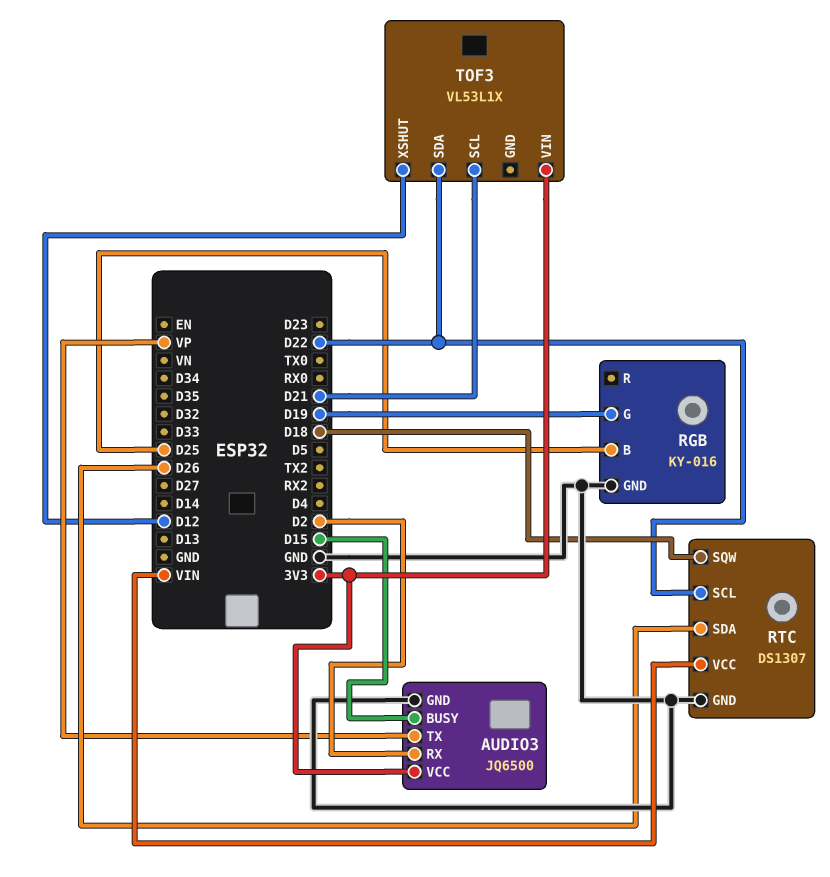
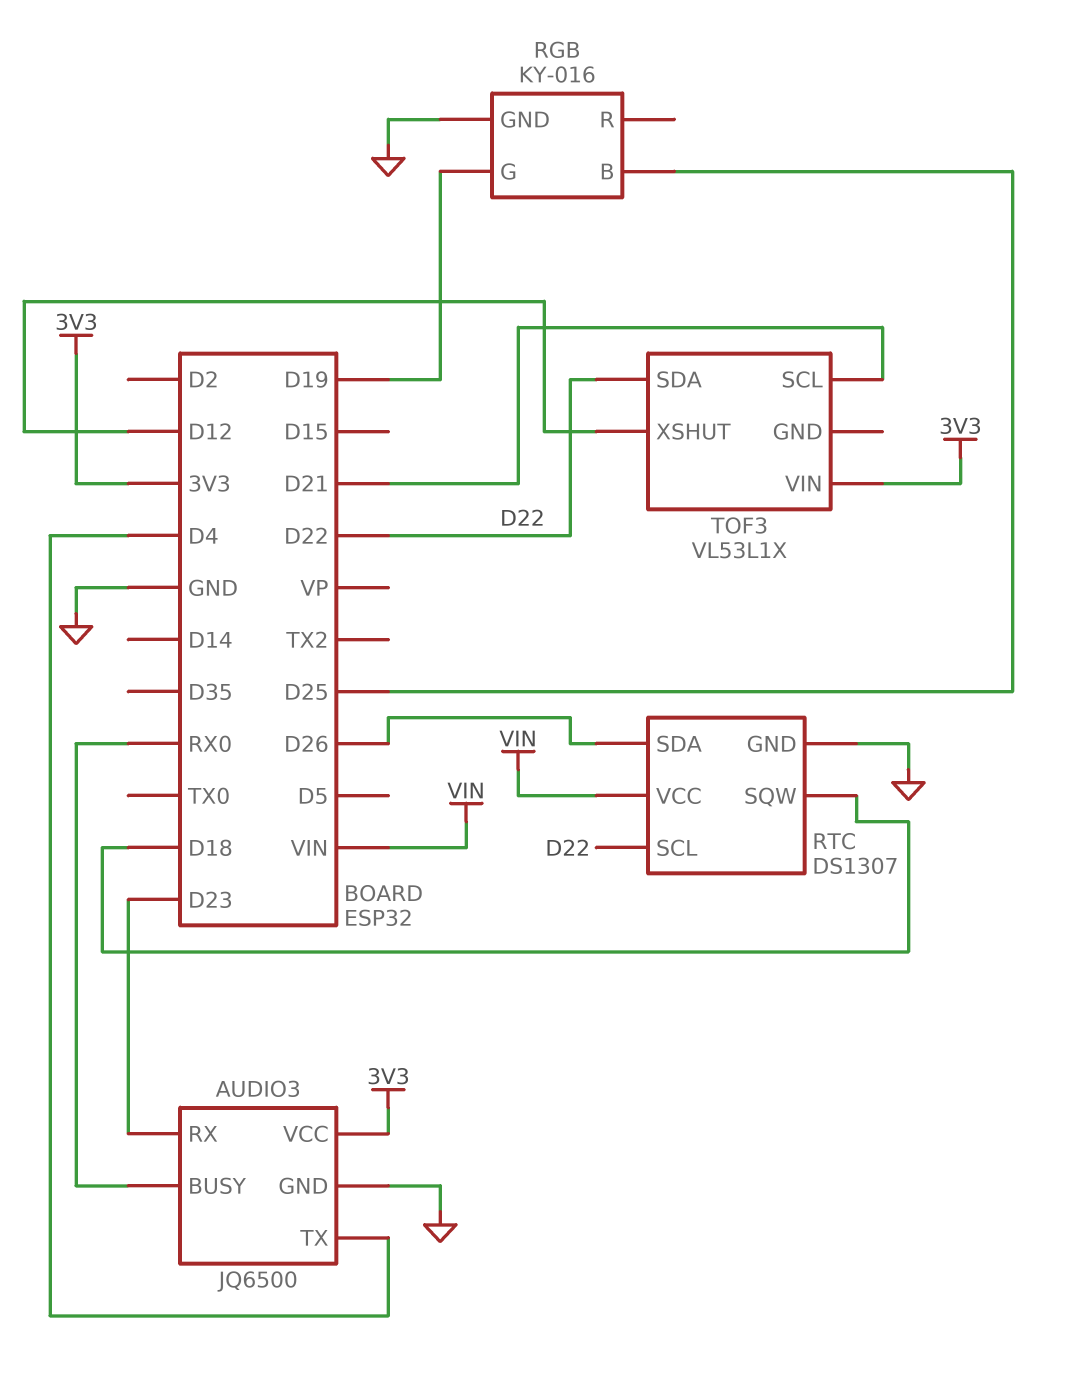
AUDIO3 pin BUSY: D15 -> RX0
AUDIO3 pin RX: D2 -> D23
AUDIO3 pin TX: VP -> D4

